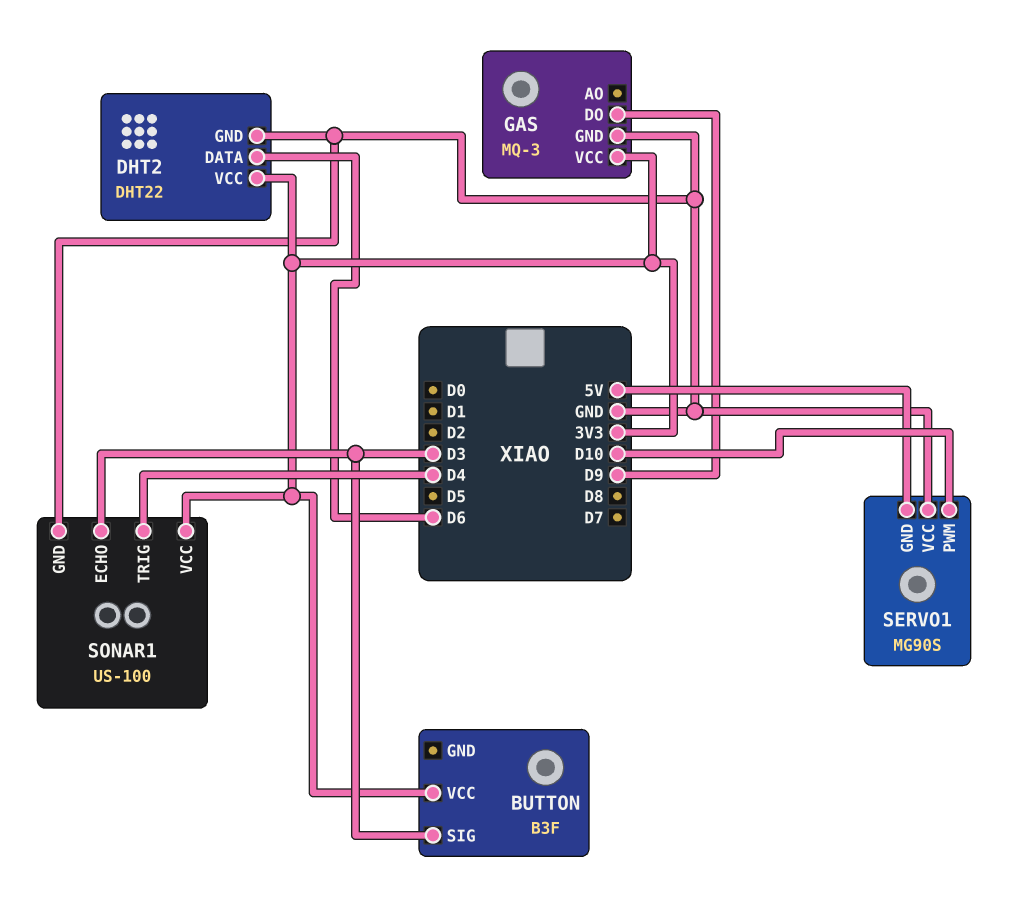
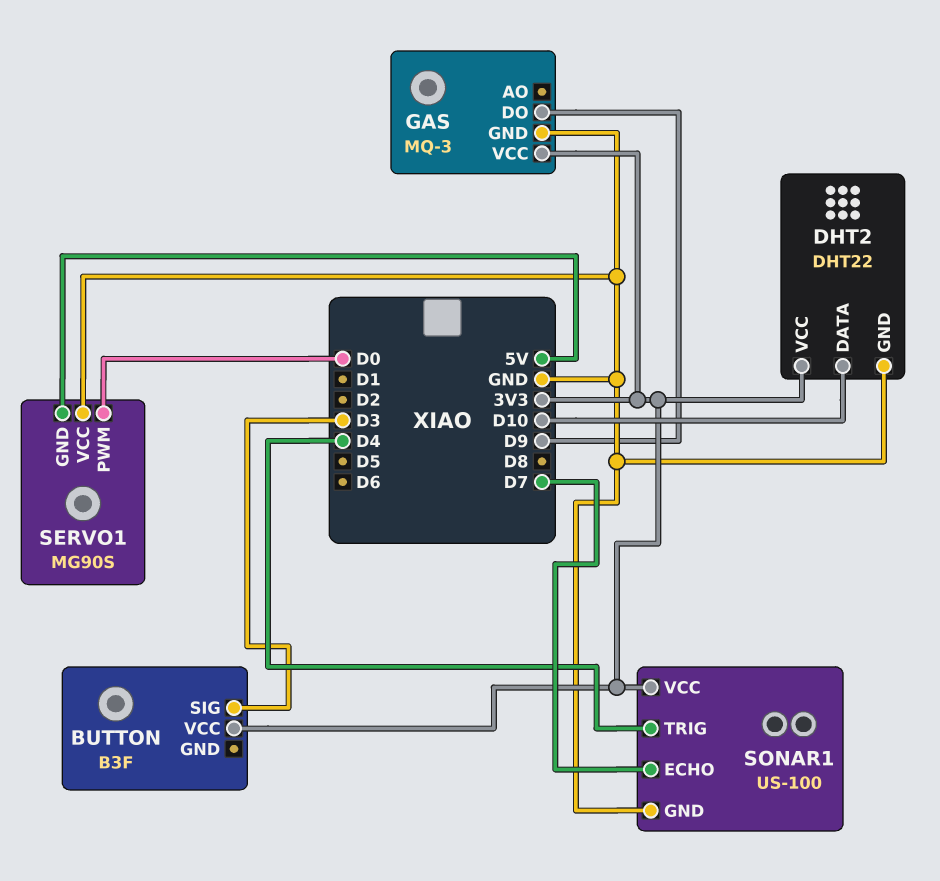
DHT2 pin DATA: D6 -> D10
SERVO1 pin PWM: D10 -> D0
SONAR1 pin ECHO: D3 -> D7

